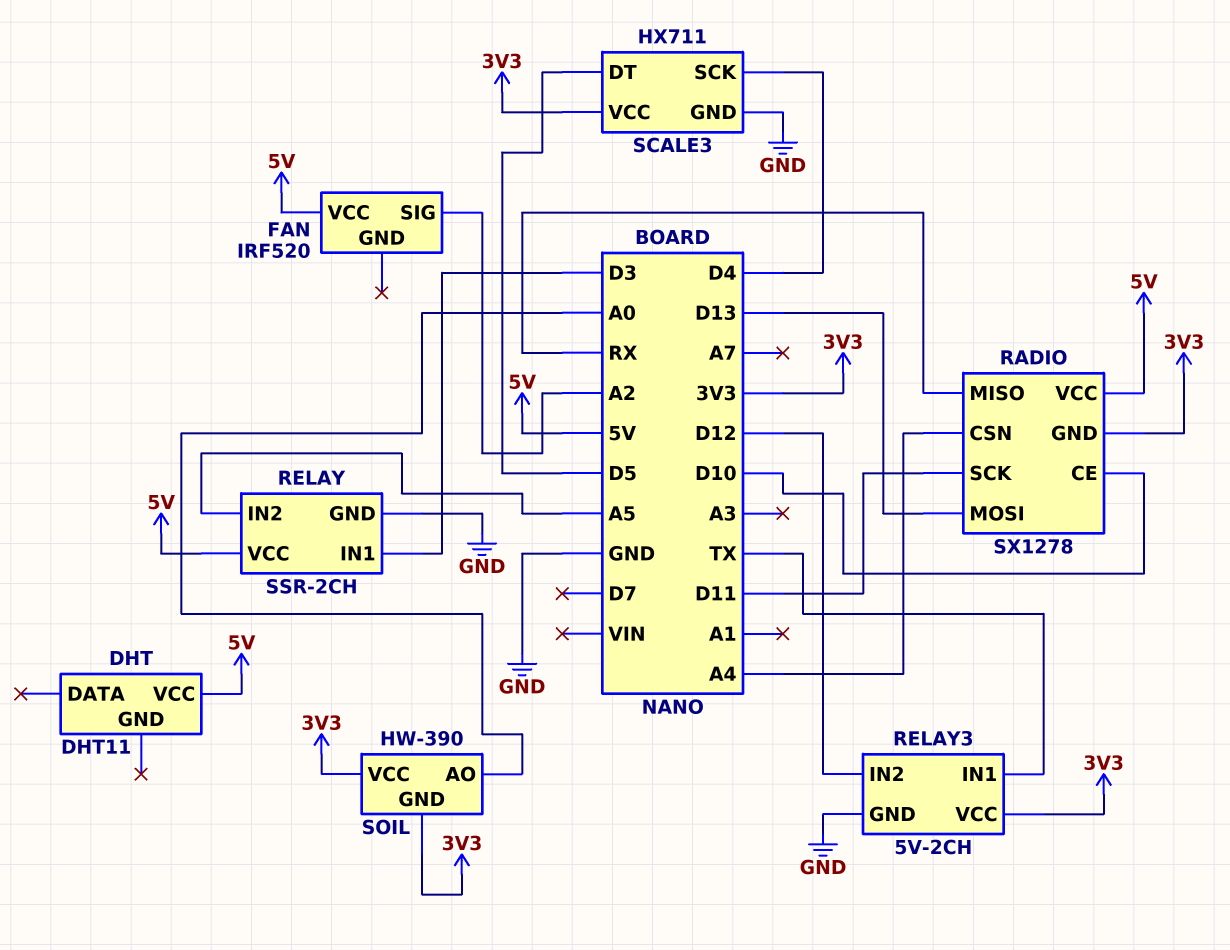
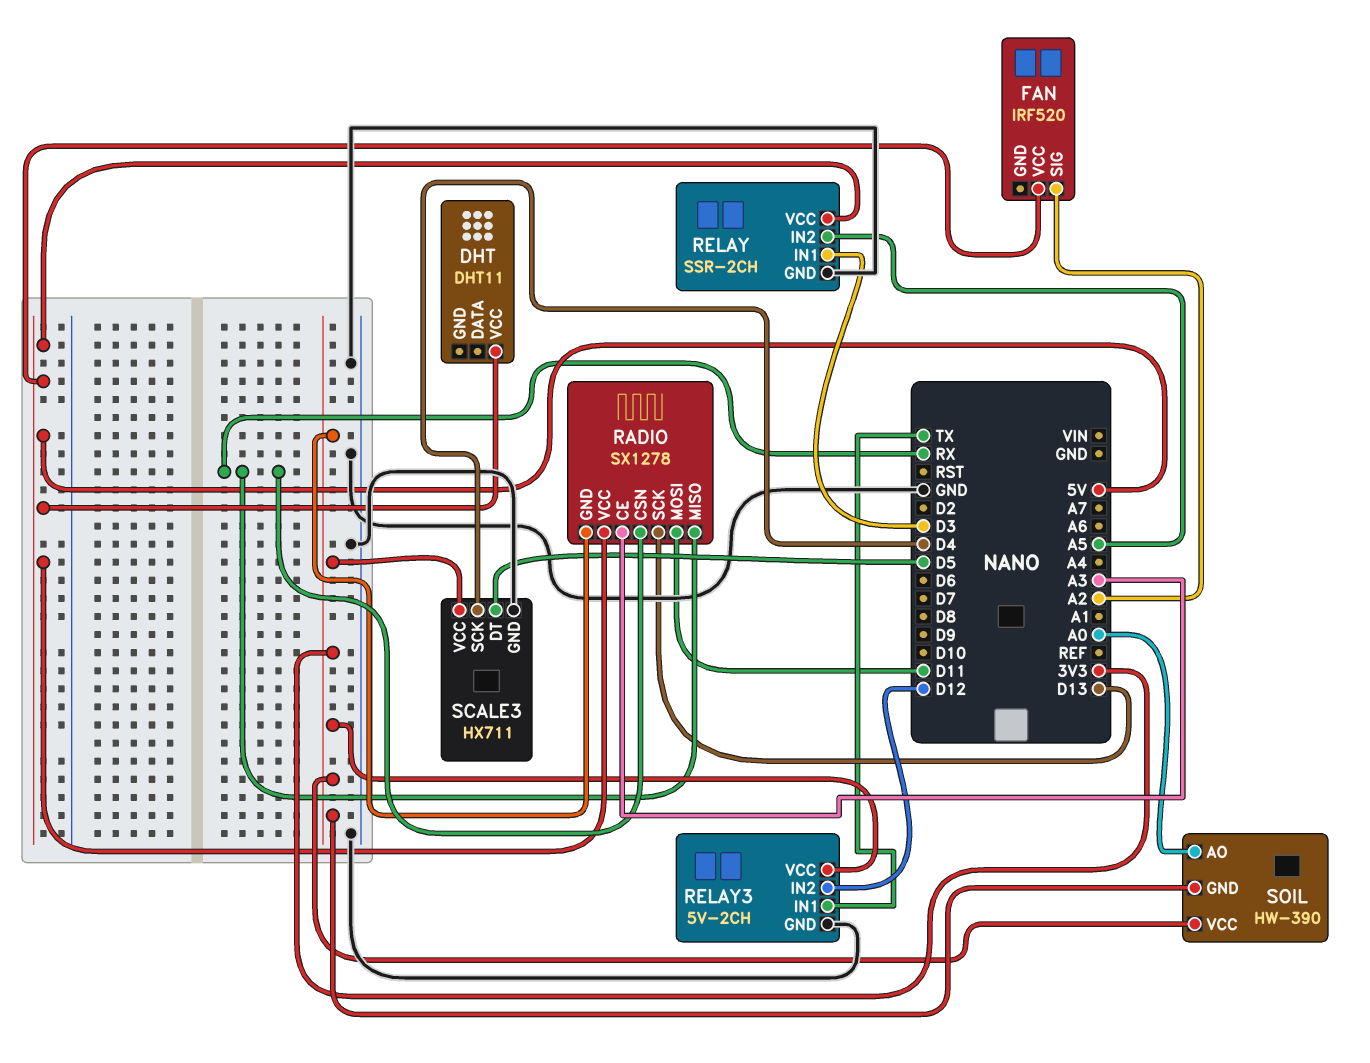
RADIO pin CE: D10 -> A3
RADIO pin CSN: A4 -> RX
RADIO pin MOSI: D13 -> D11
RADIO pin SCK: D11 -> D13

